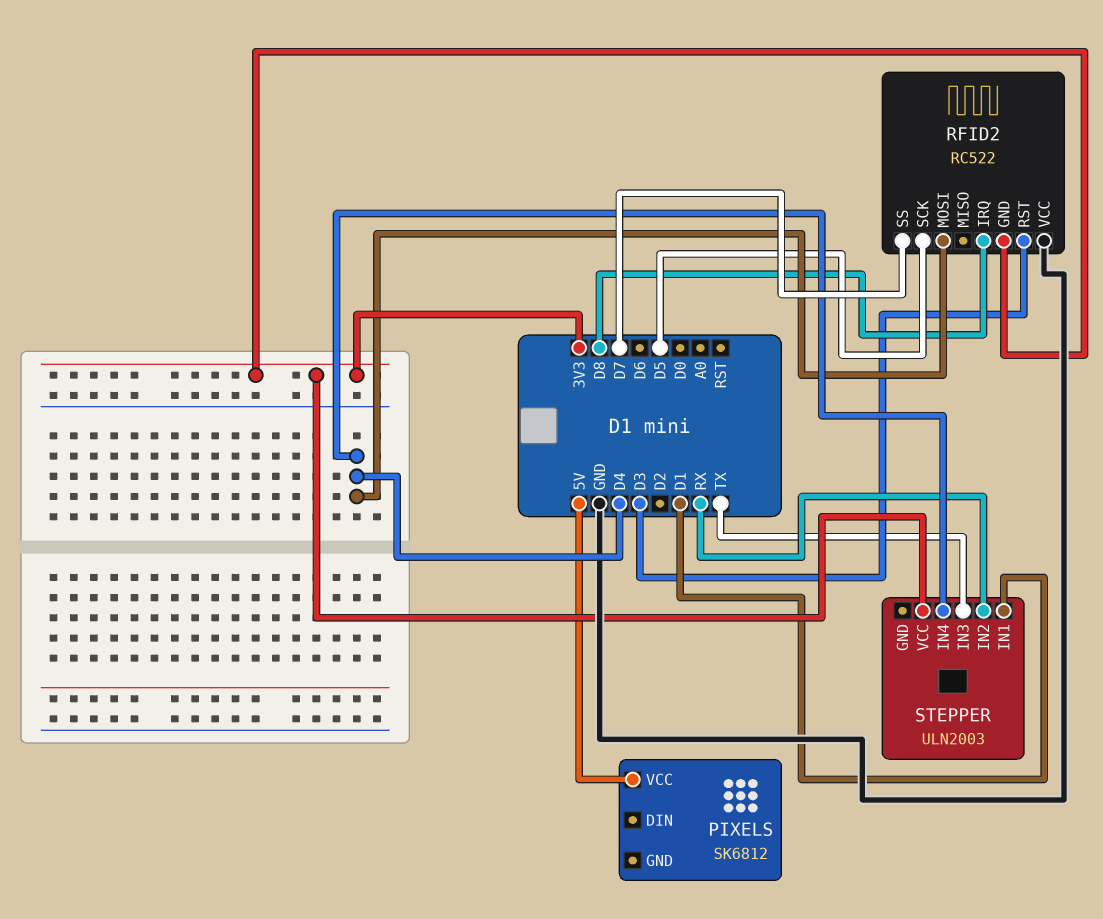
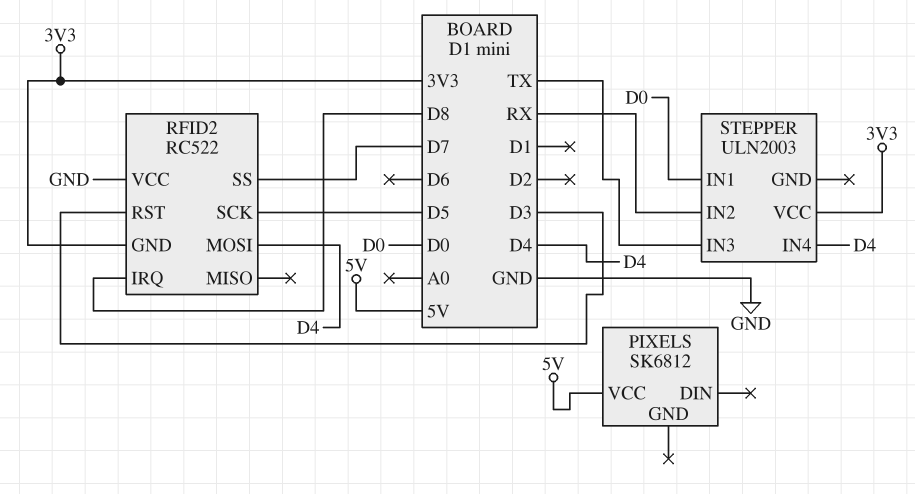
STEPPER pin IN1: D1 -> D0

